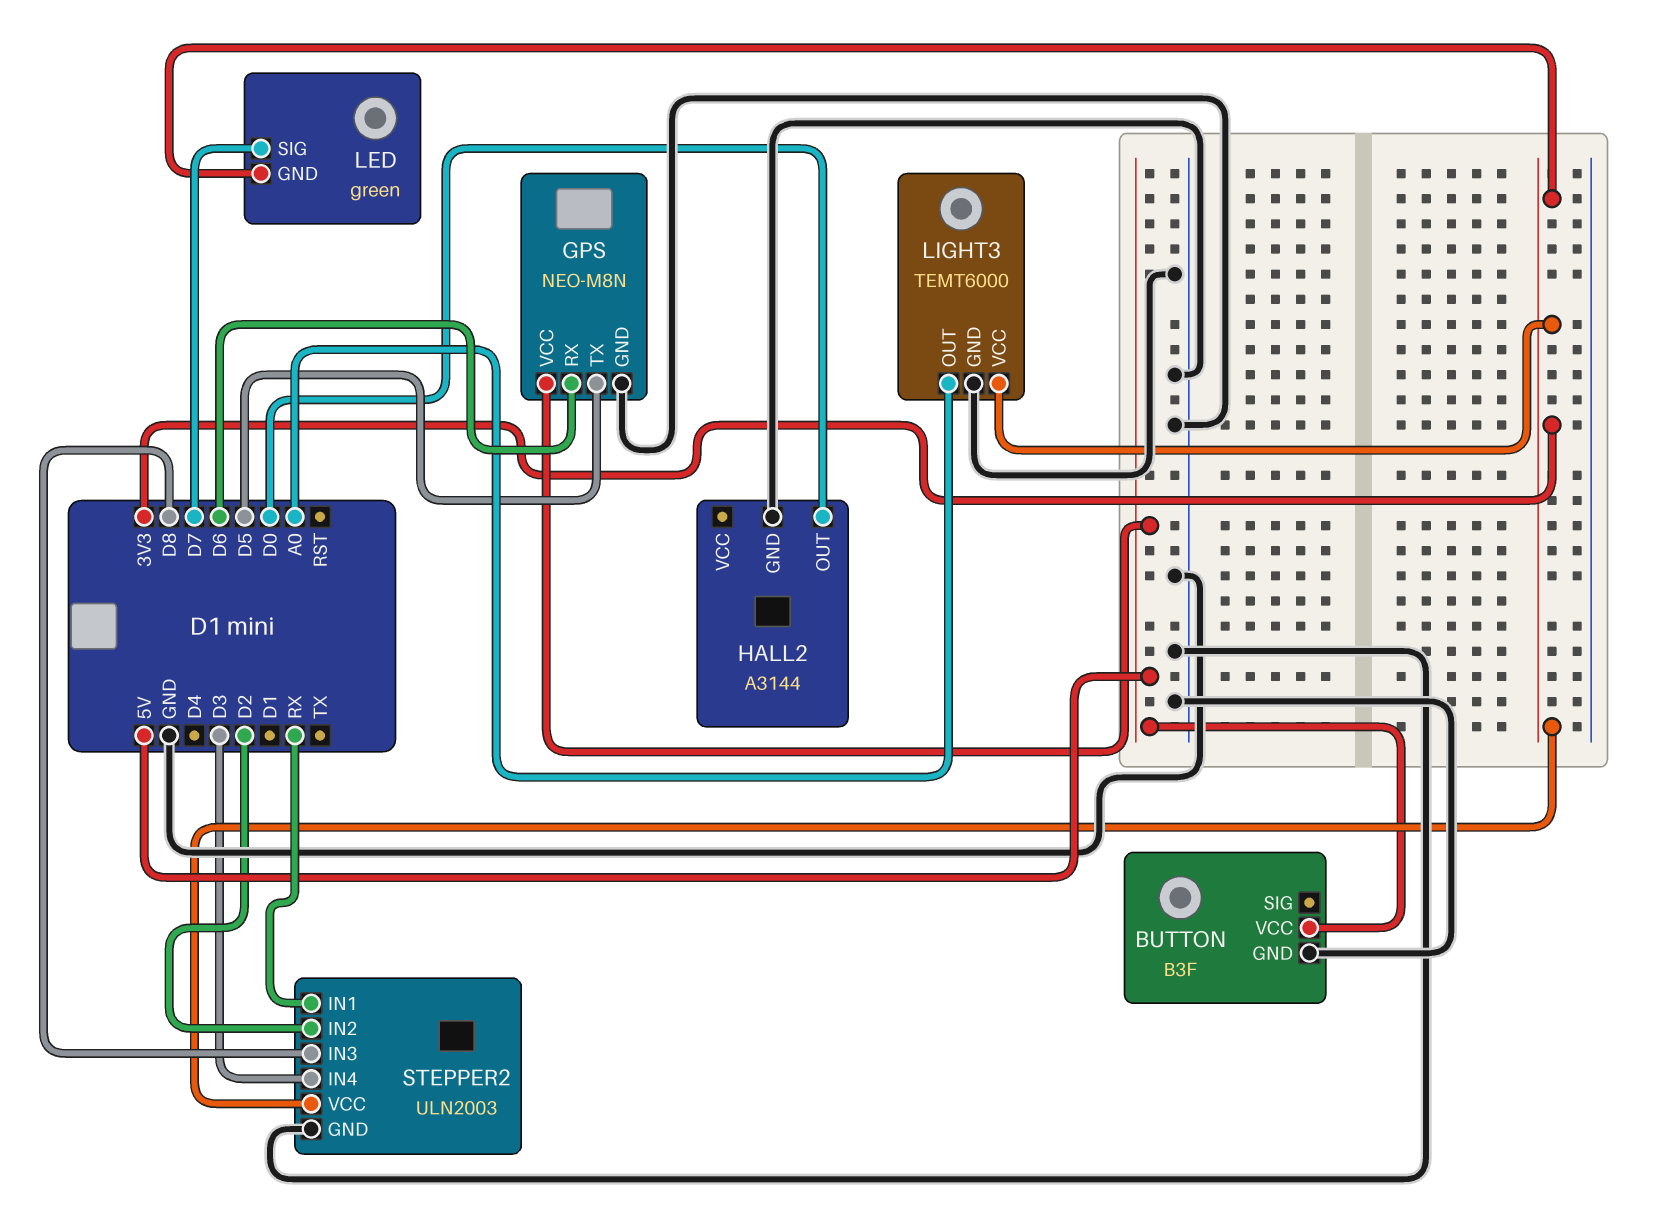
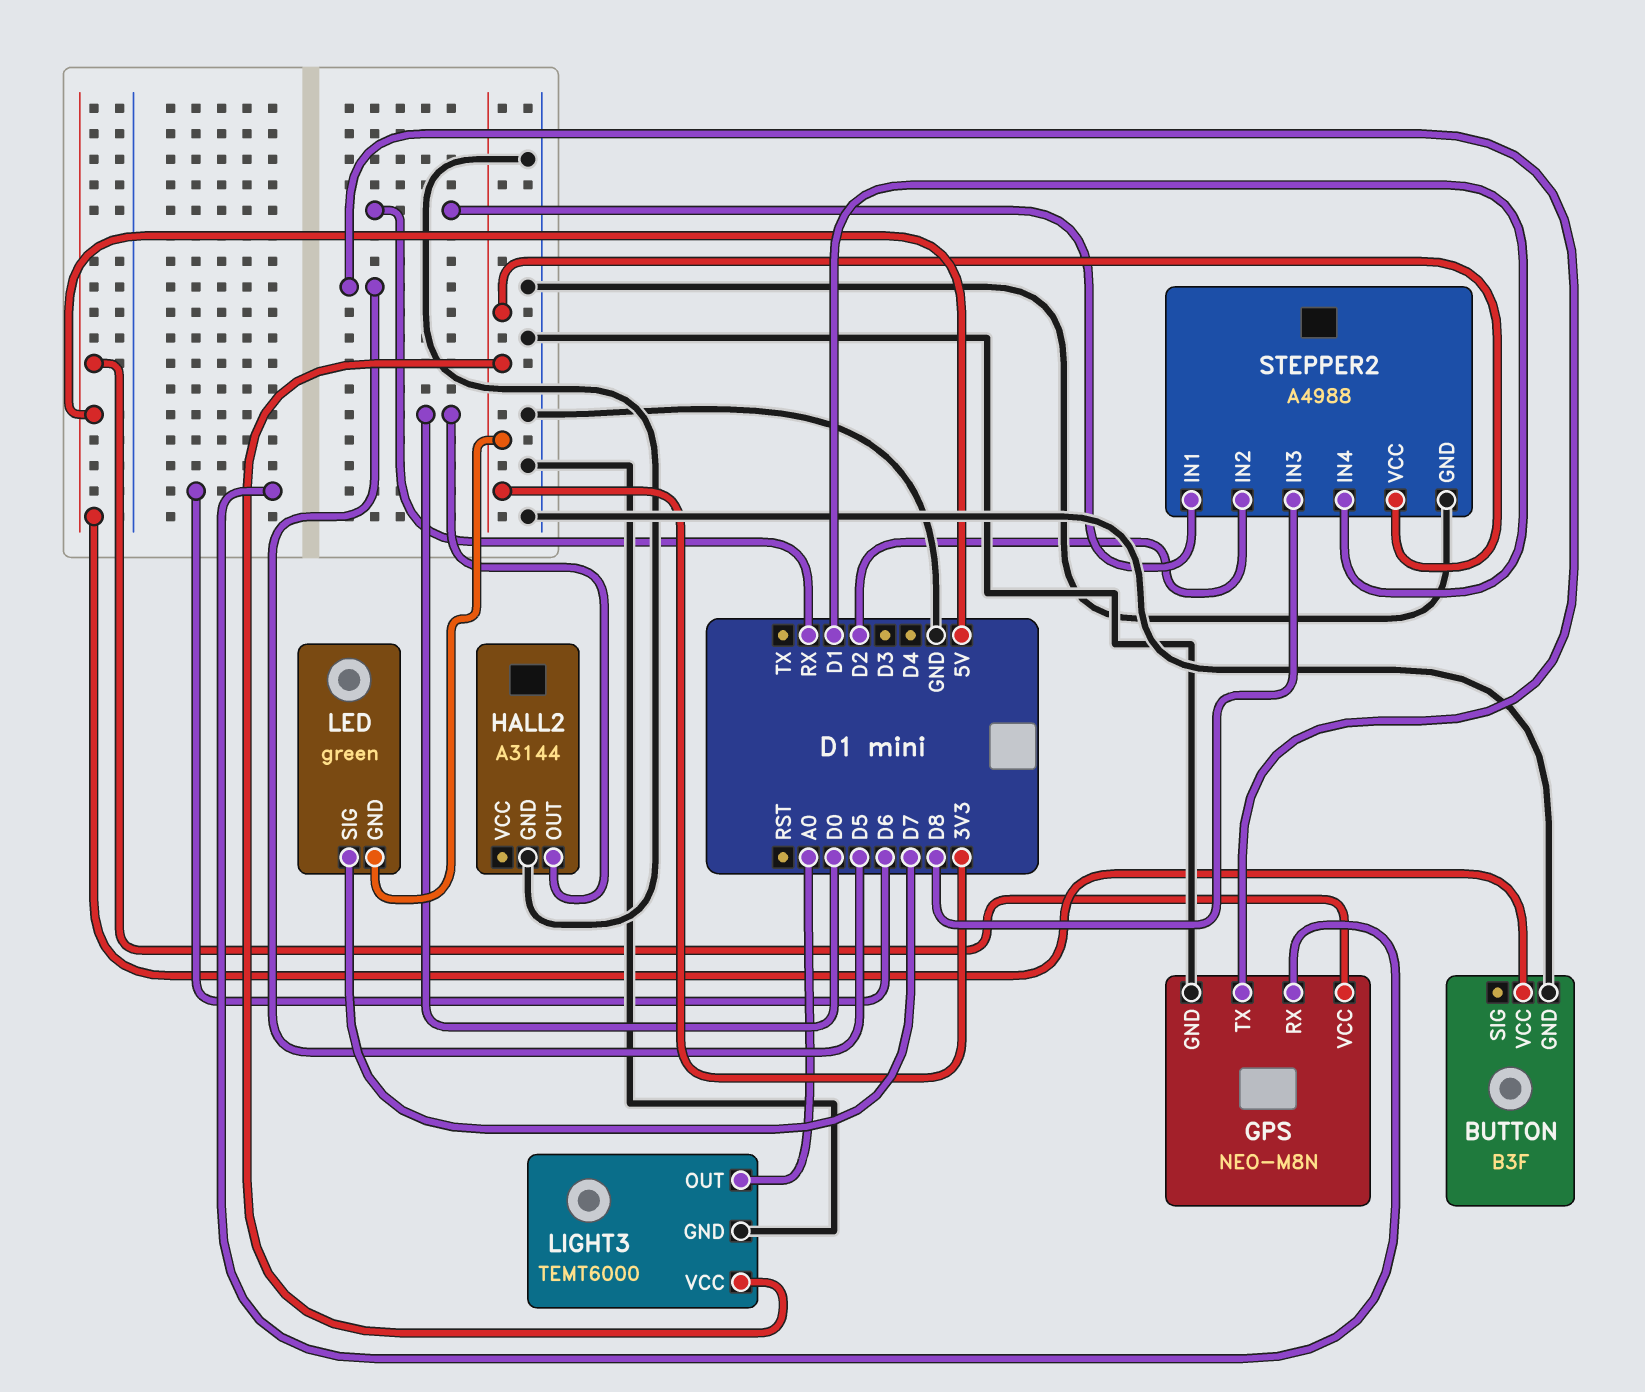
STEPPER2: ULN2003 -> A4988
STEPPER2 pin IN4: D3 -> D1

